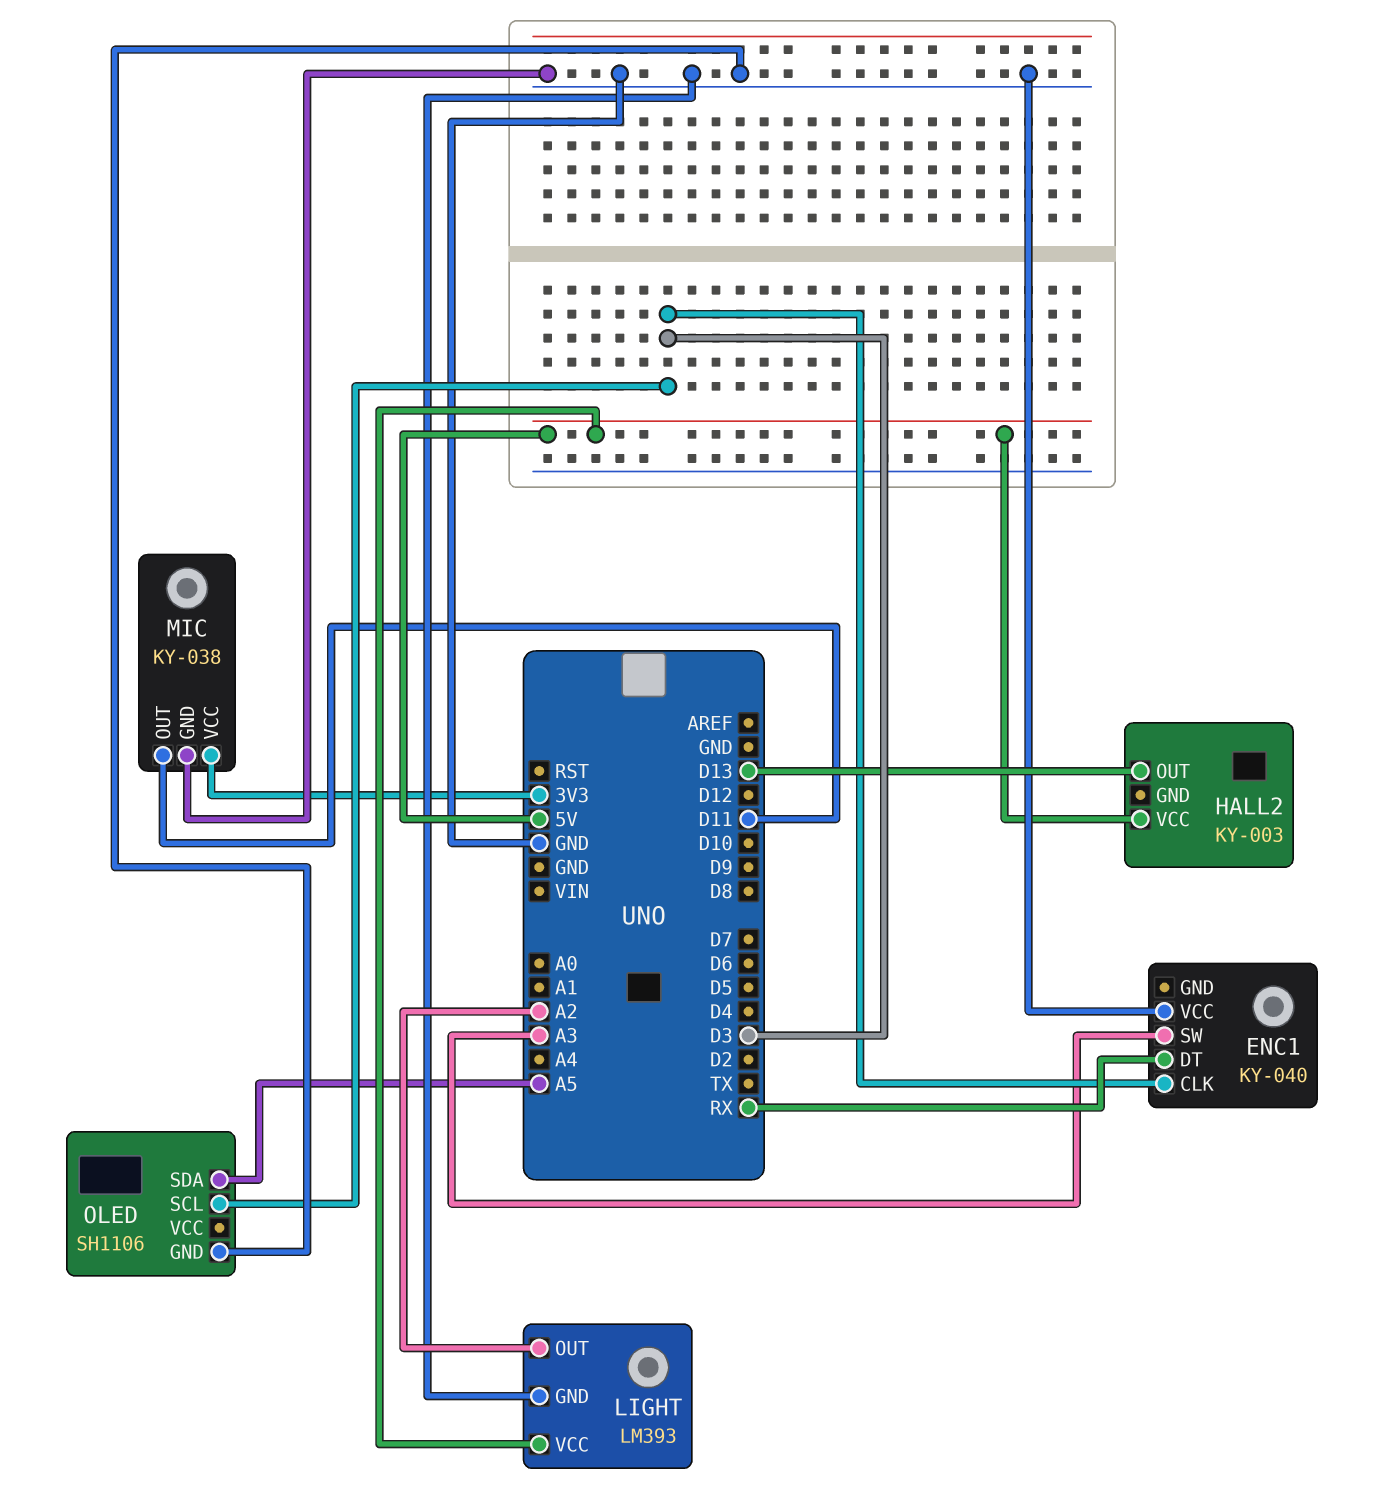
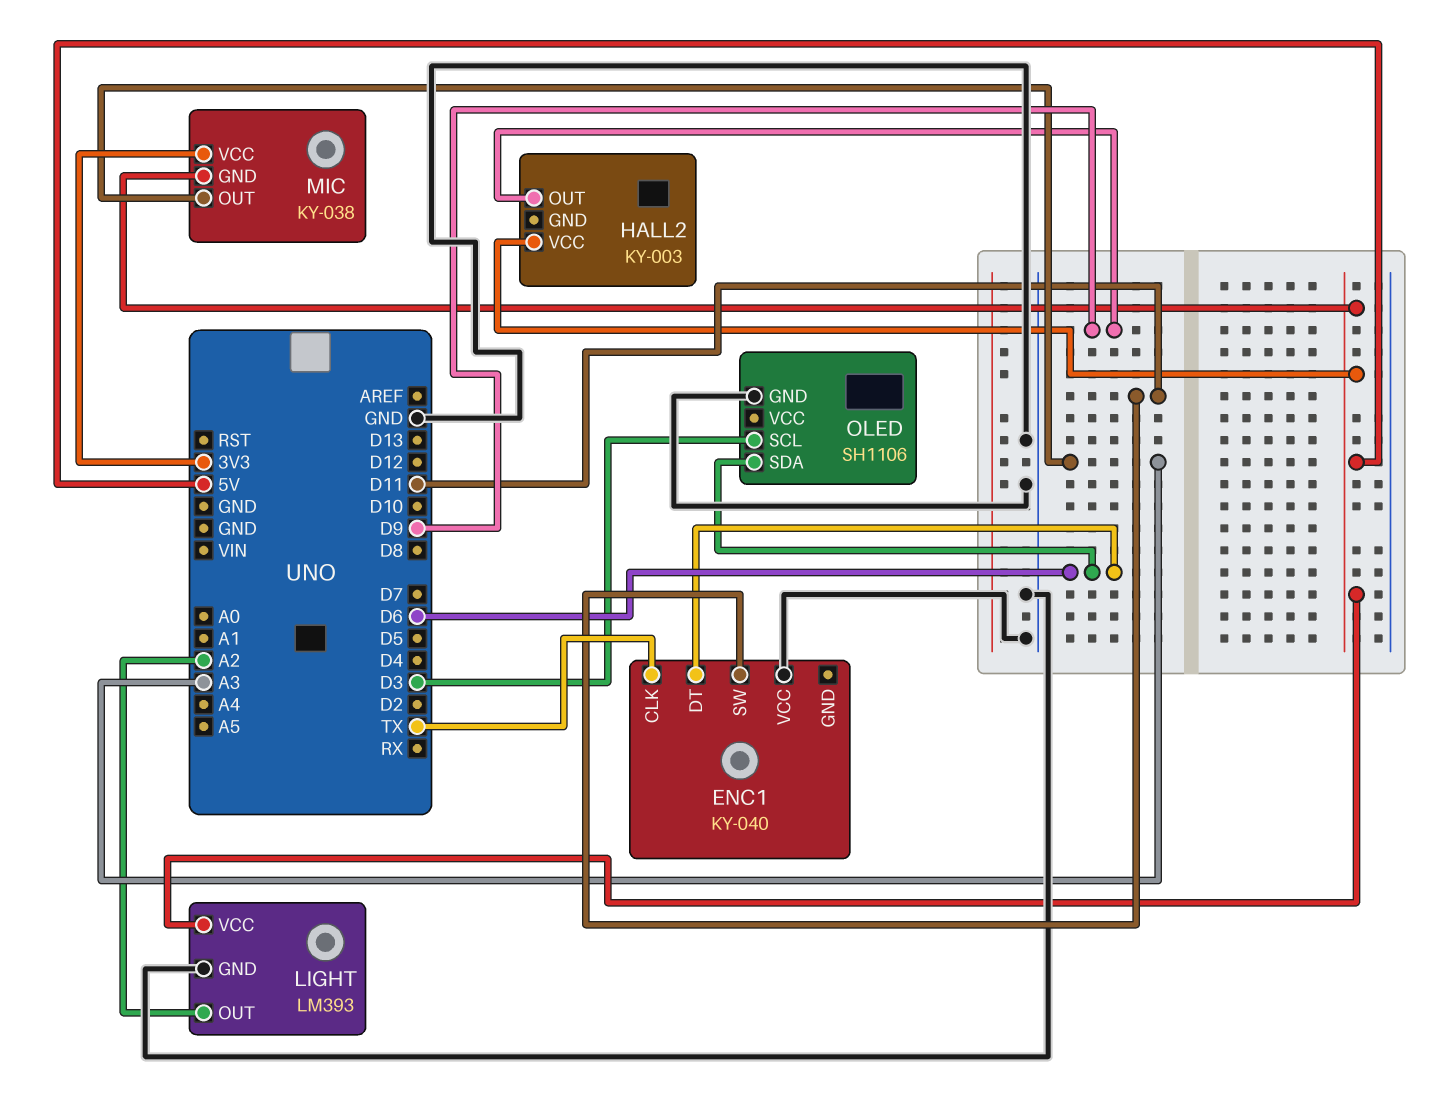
ENC1 pin CLK: D3 -> TX
ENC1 pin DT: RX -> D6
ENC1 pin SW: A3 -> D11
HALL2 pin OUT: D13 -> D9
MIC pin GND: GND -> 5V
MIC pin OUT: D11 -> A3
OLED pin SDA: A5 -> D6

